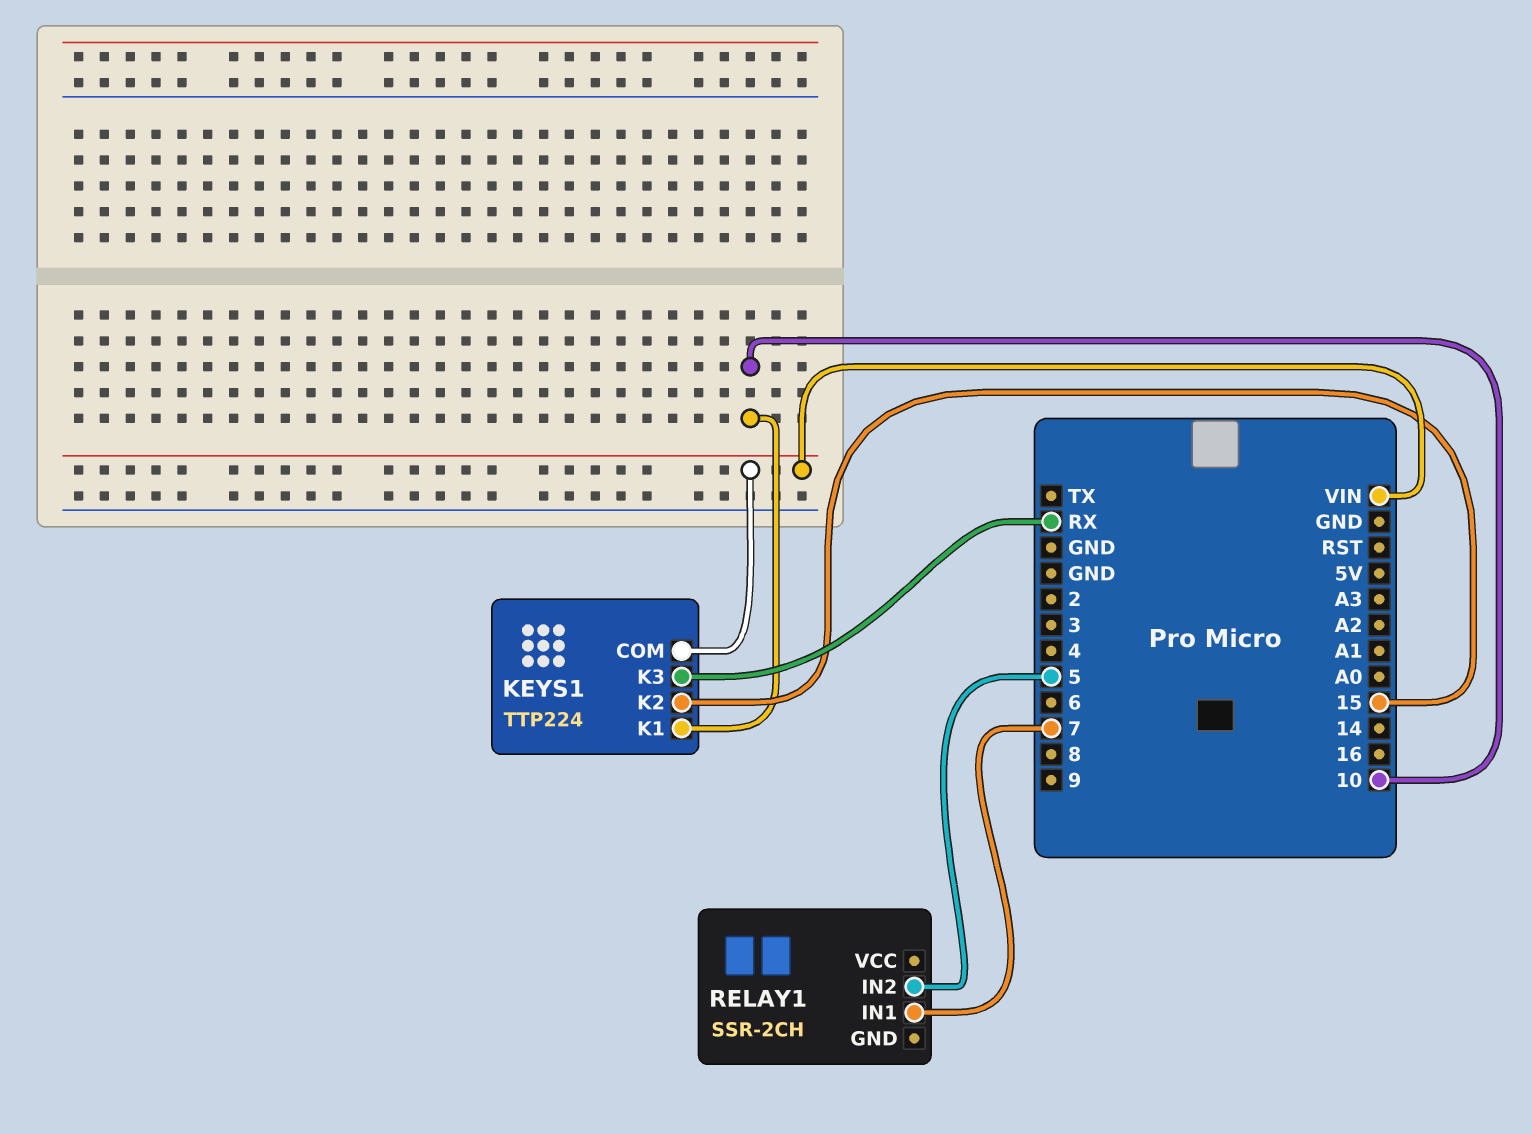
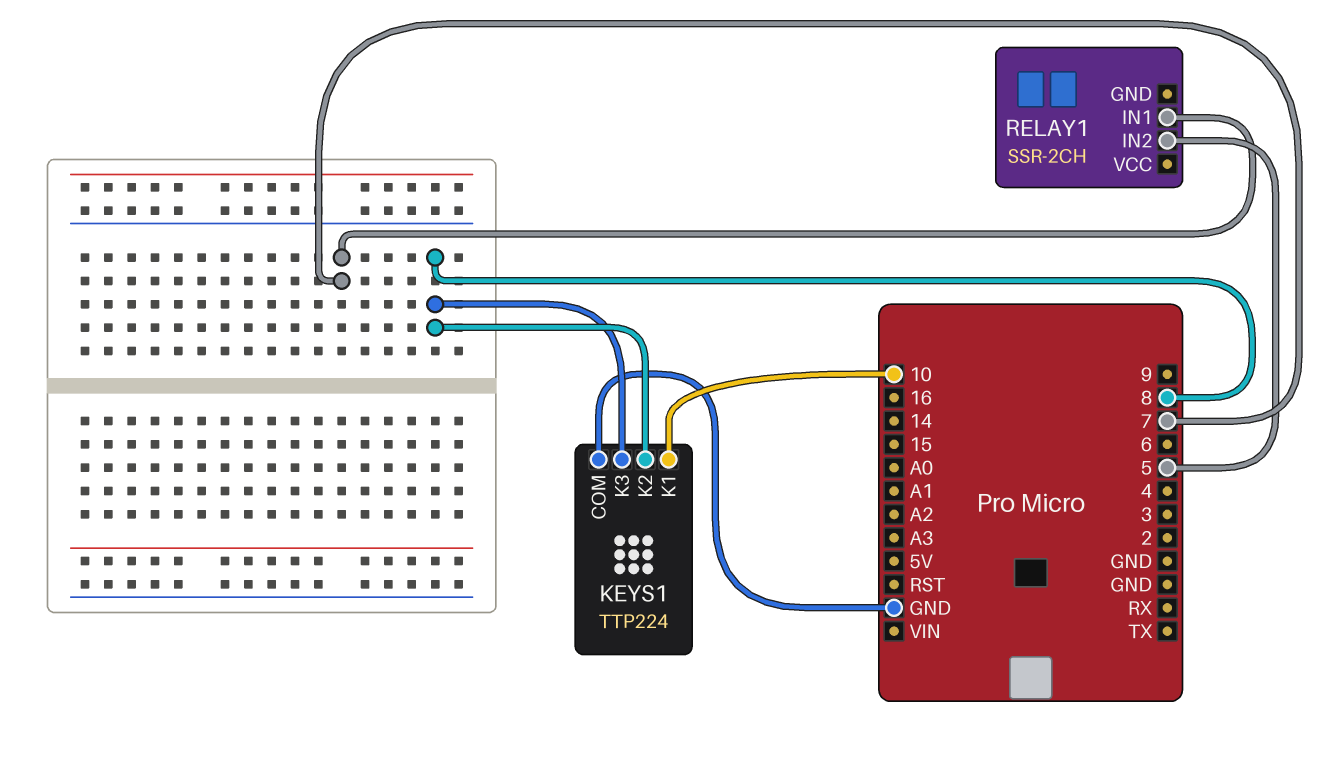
KEYS1 pin COM: VIN -> GND
KEYS1 pin K2: 15 -> 8
KEYS1 pin K3: RX -> 8

